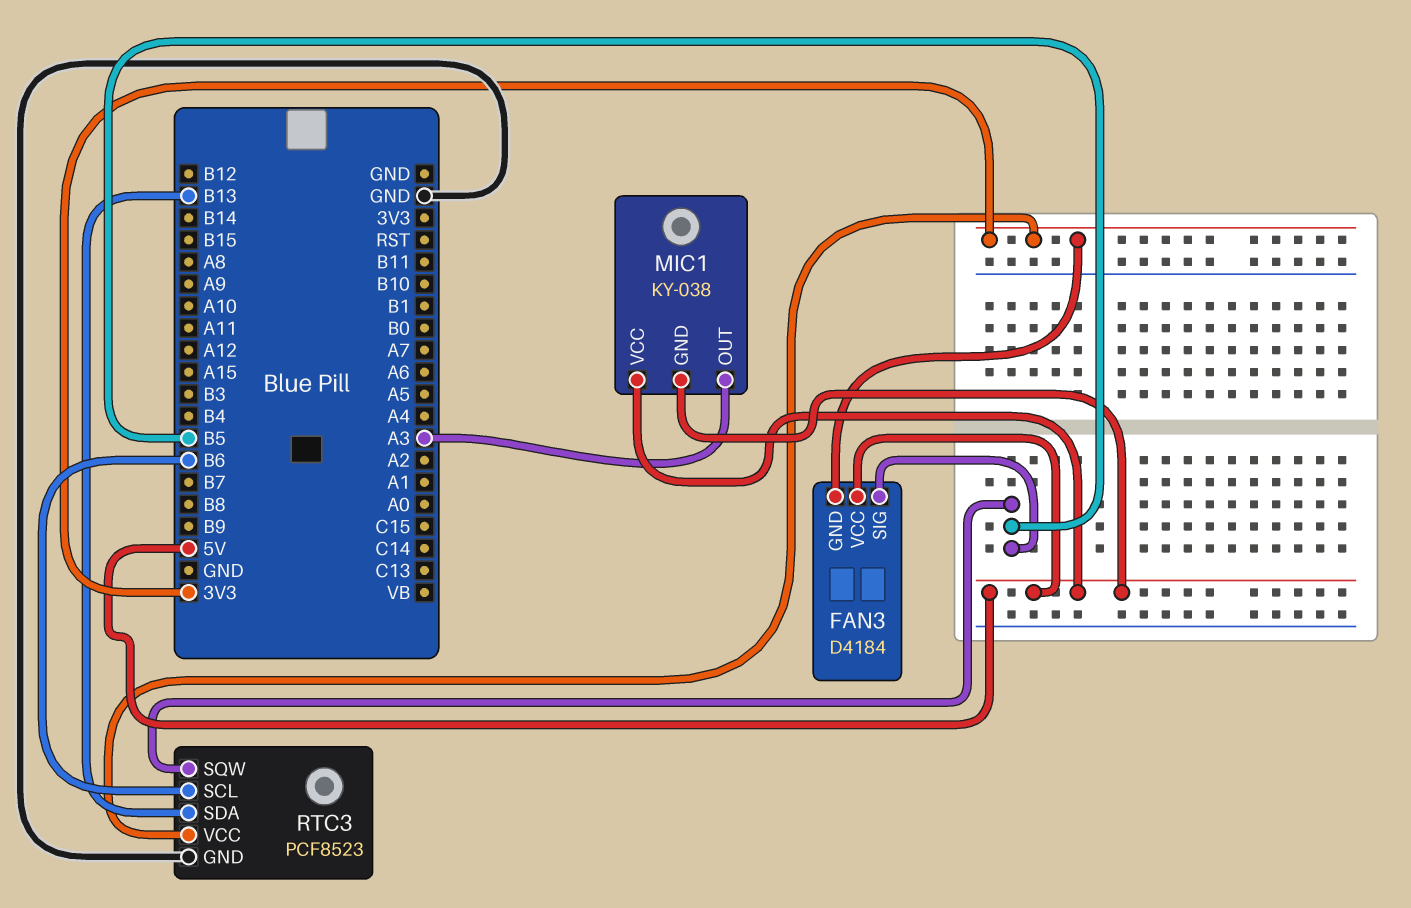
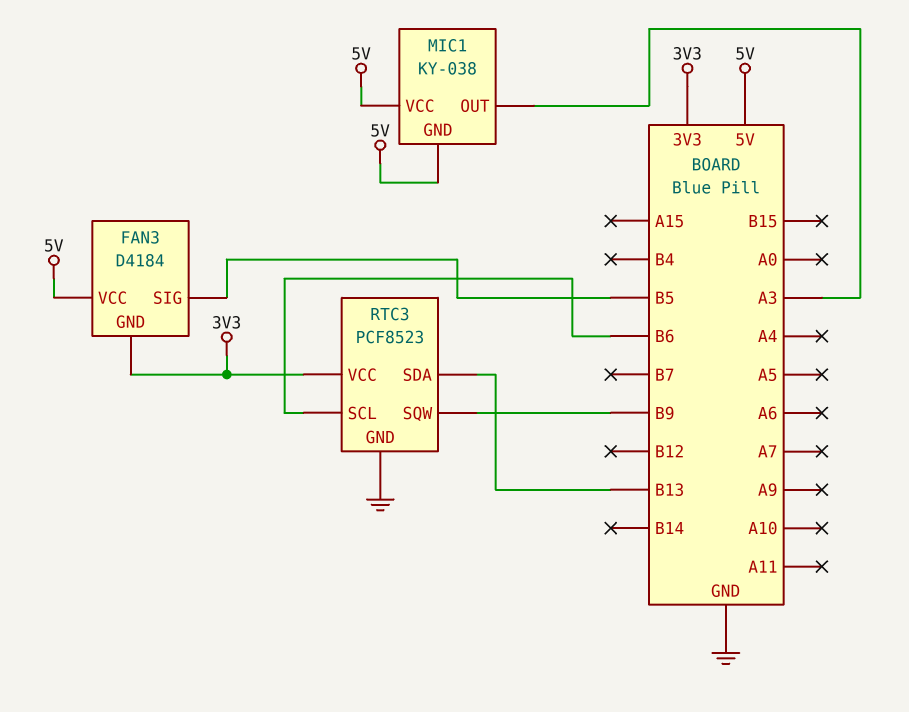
RTC3 pin SQW: B5 -> B9

